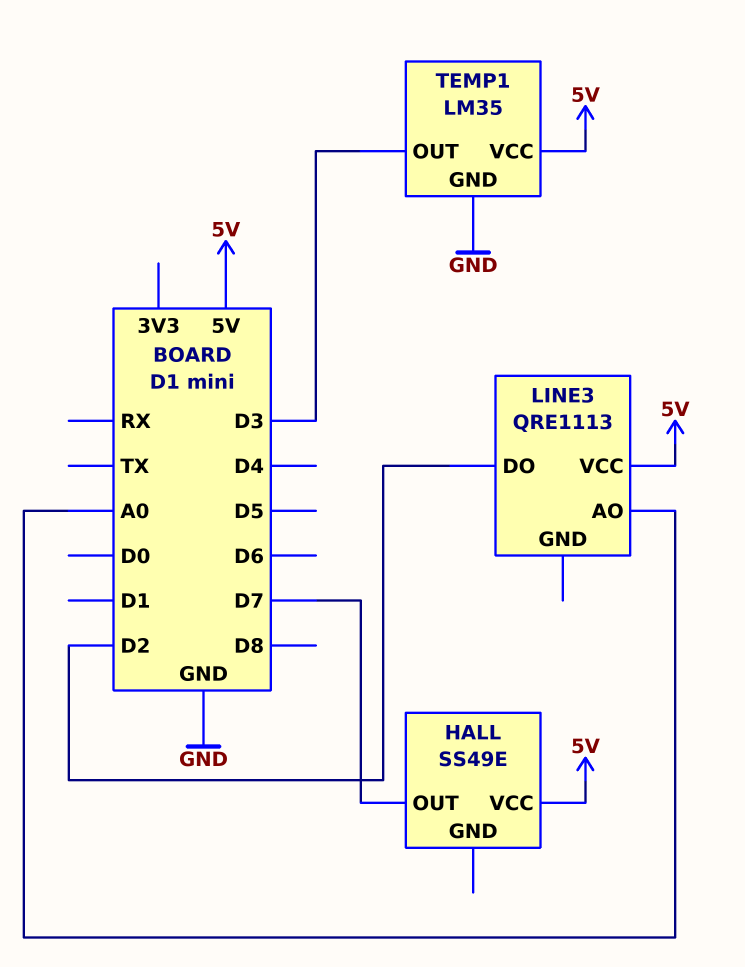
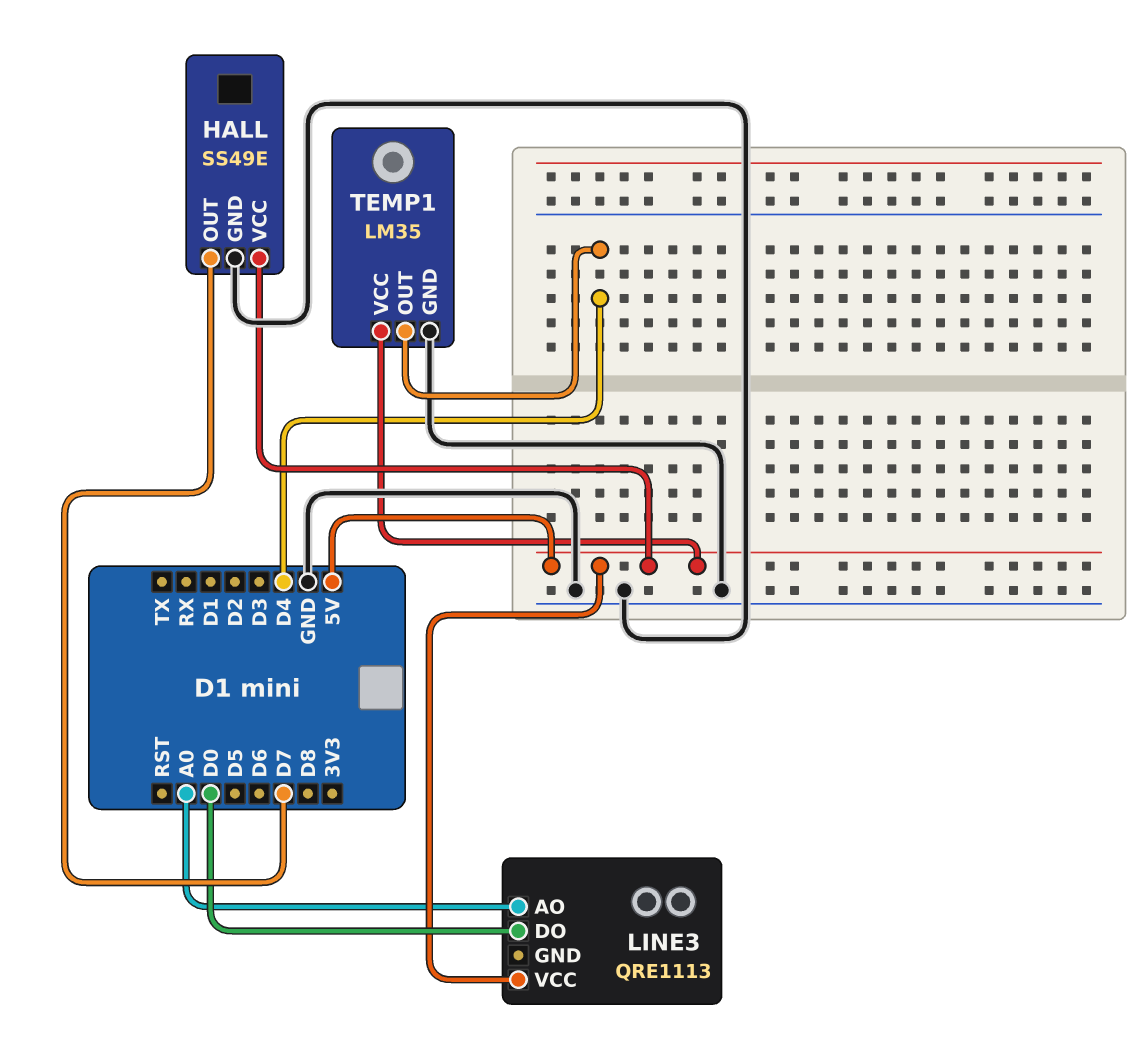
HALL pin GND: none -> GND
LINE3 pin DO: D2 -> D0
TEMP1 pin OUT: D3 -> D4

